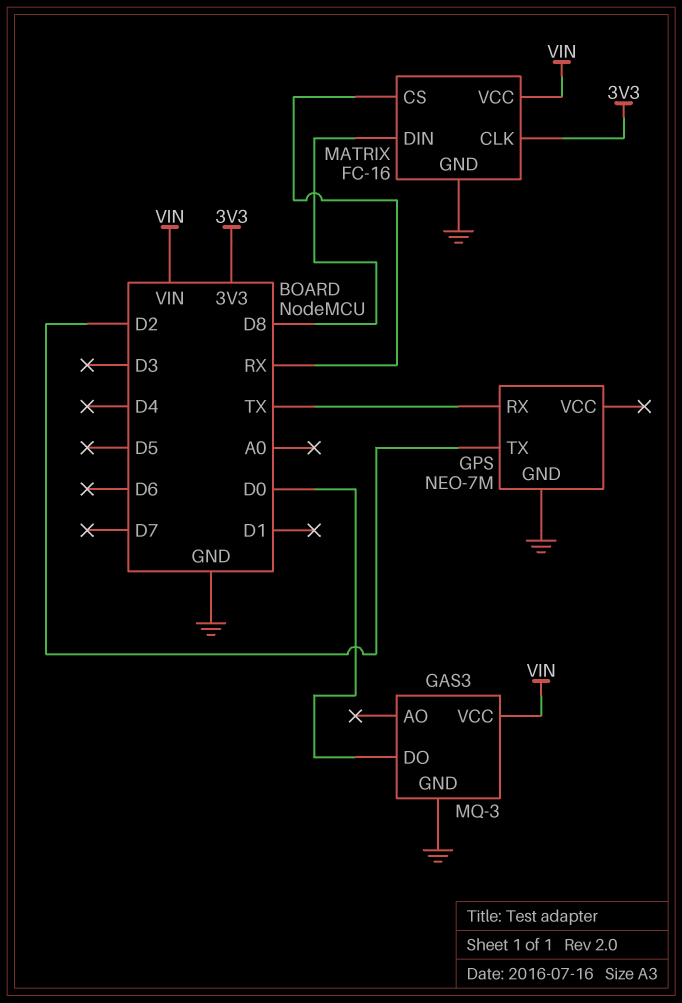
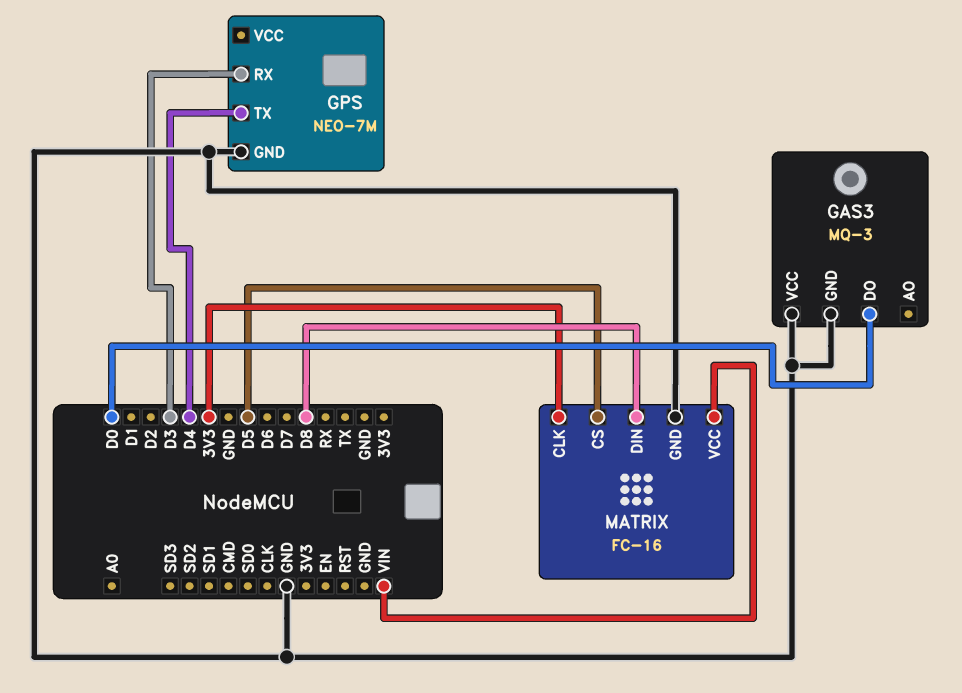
GAS3 pin VCC: VIN -> GND
GPS pin RX: TX -> D3
GPS pin TX: D2 -> D4
MATRIX pin CS: RX -> D5

